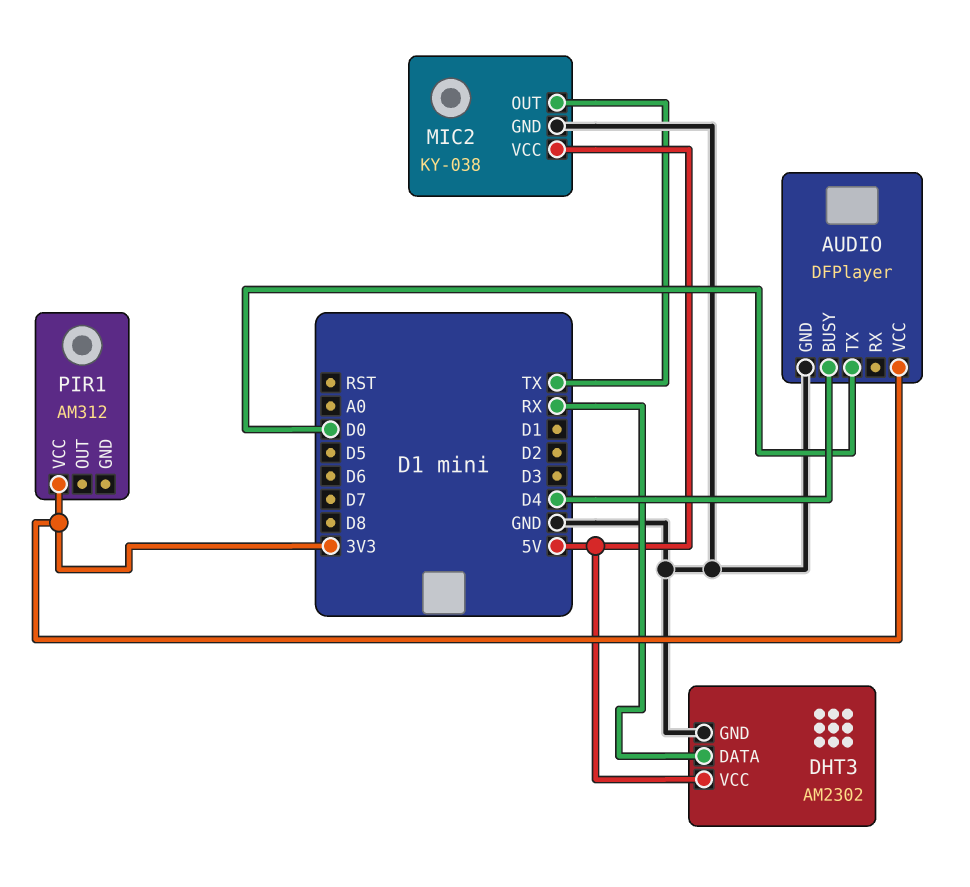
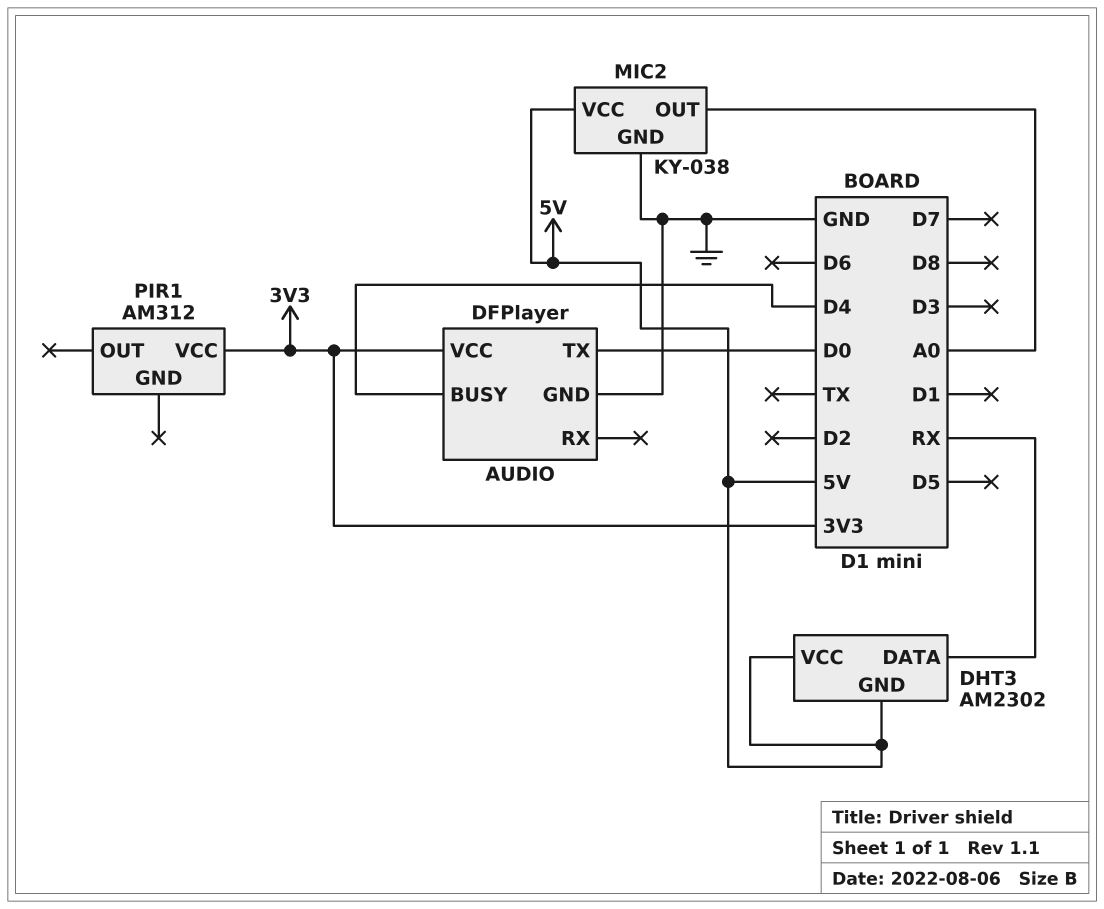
DHT3 pin GND: GND -> 5V
MIC2 pin OUT: TX -> A0

